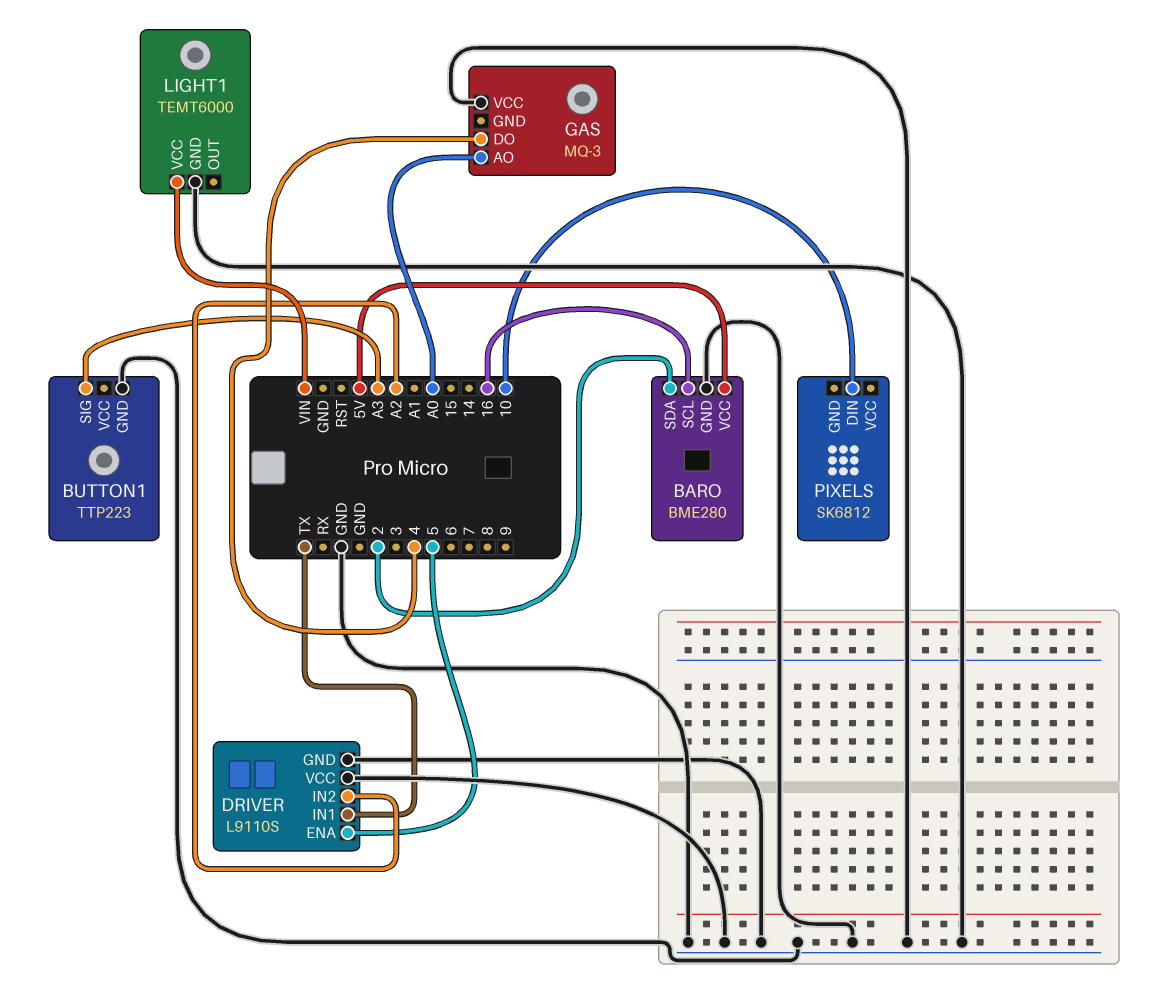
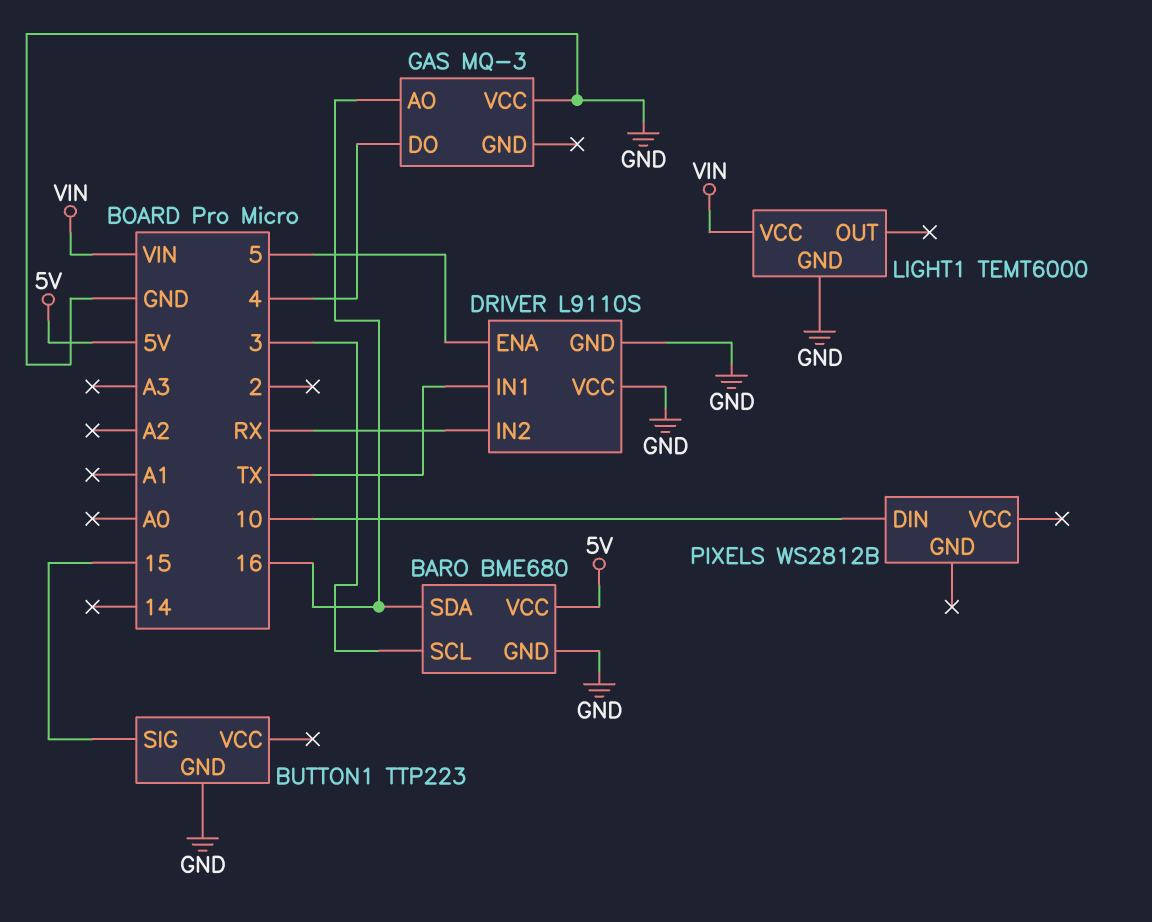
BARO: BME280 -> BME680
BARO pin SCL: 16 -> 3
BARO pin SDA: 2 -> 16
BUTTON1 pin SIG: A3 -> 15
DRIVER pin IN2: A2 -> RX
GAS pin AO: A0 -> 16
PIXELS: SK6812 -> WS2812B

